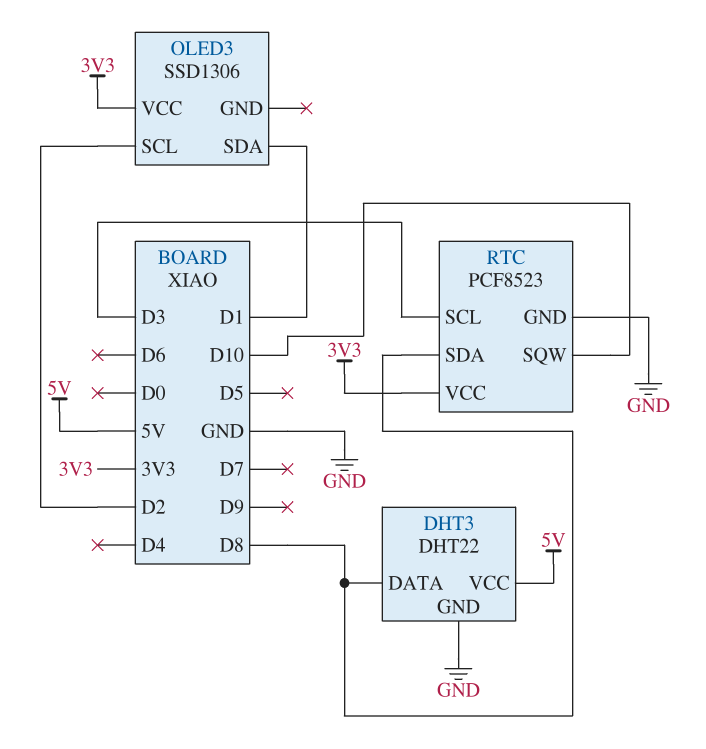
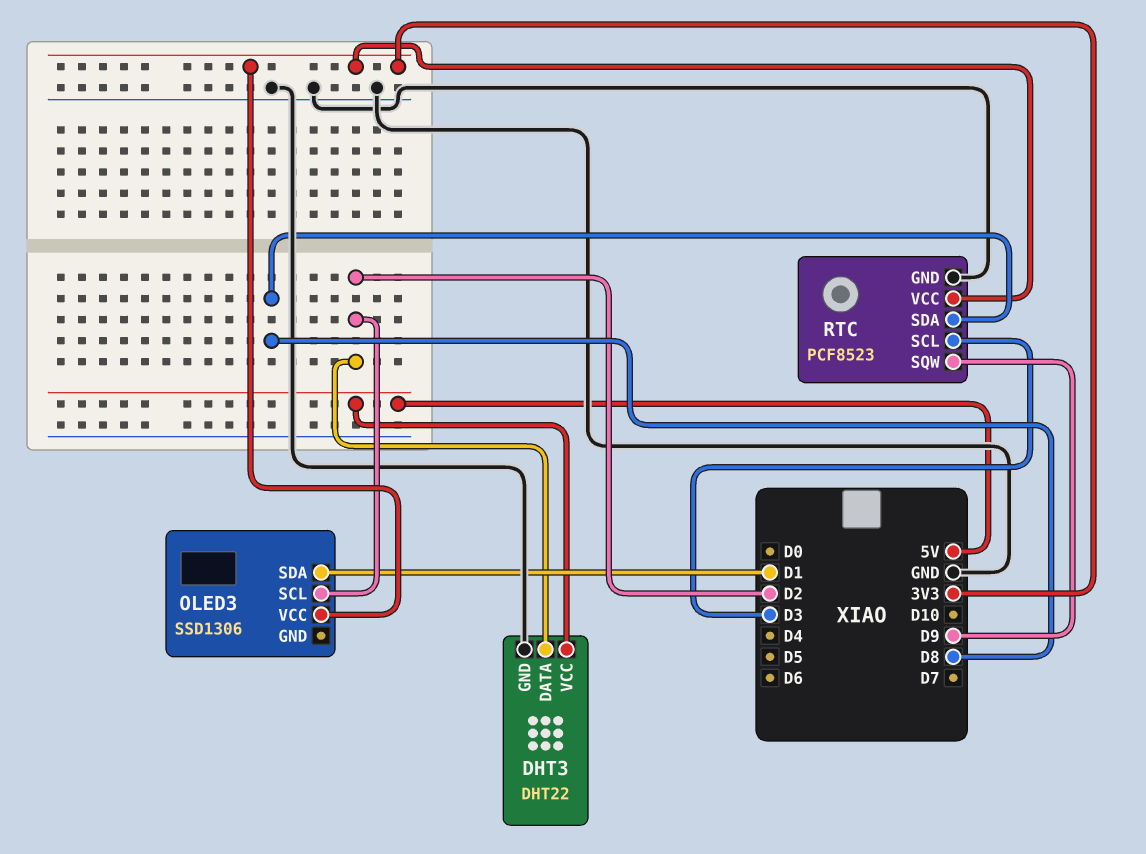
DHT3 pin DATA: D8 -> D2
RTC pin SQW: D10 -> D9

